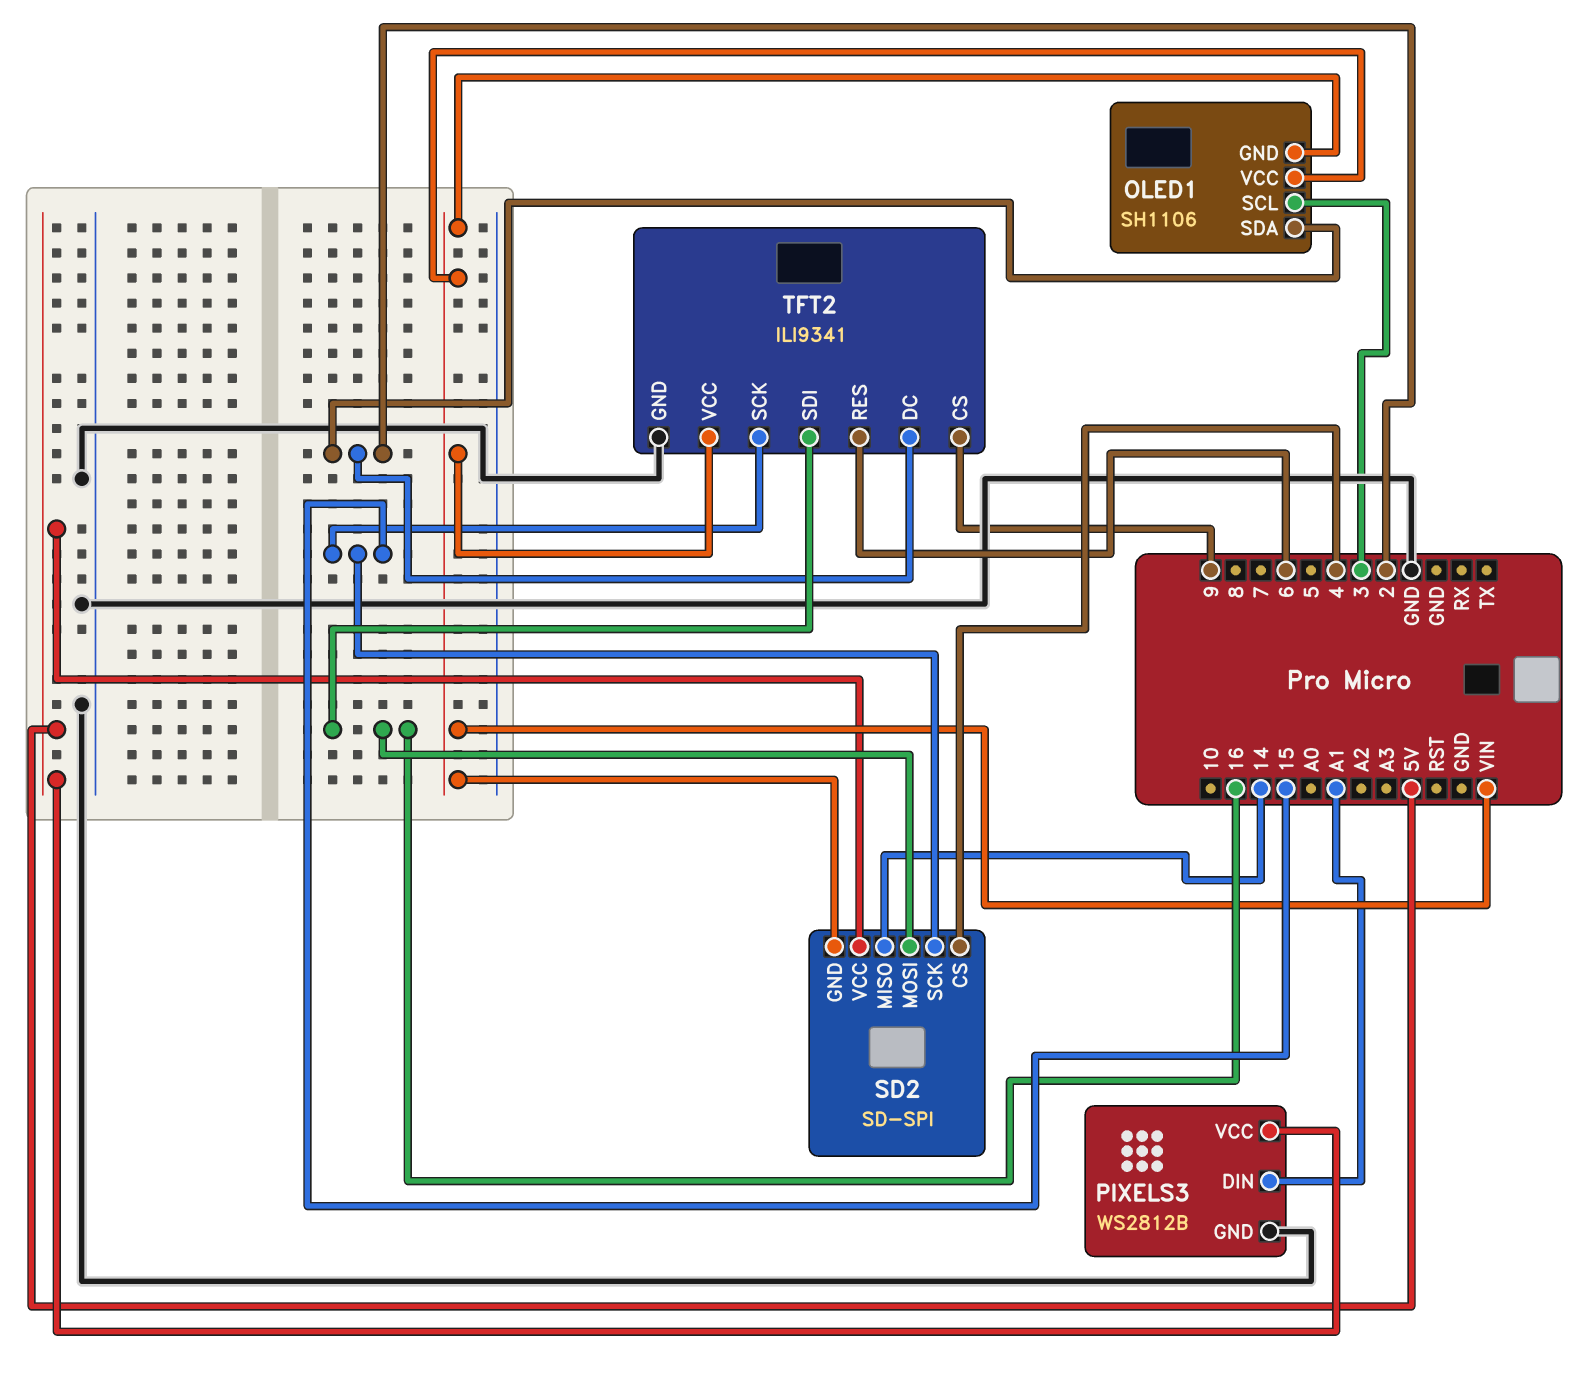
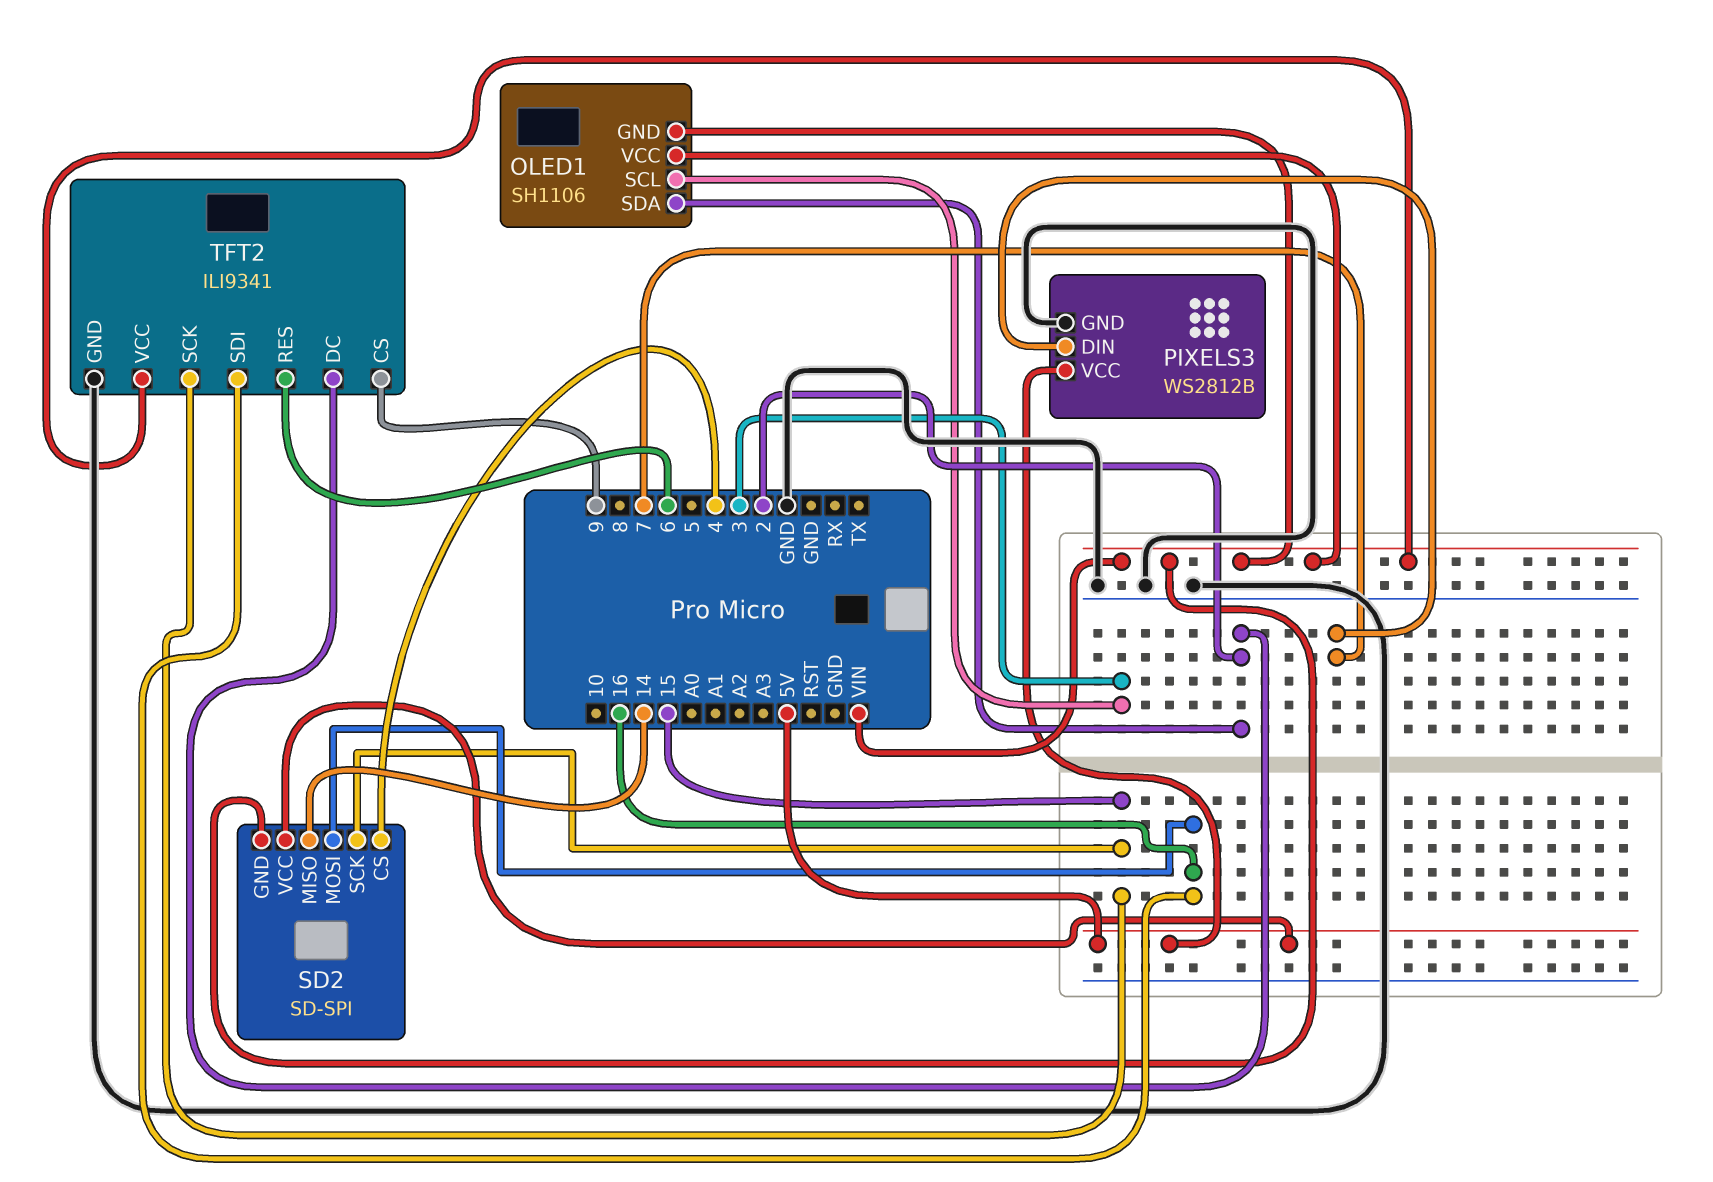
PIXELS3 pin DIN: A1 -> 7

